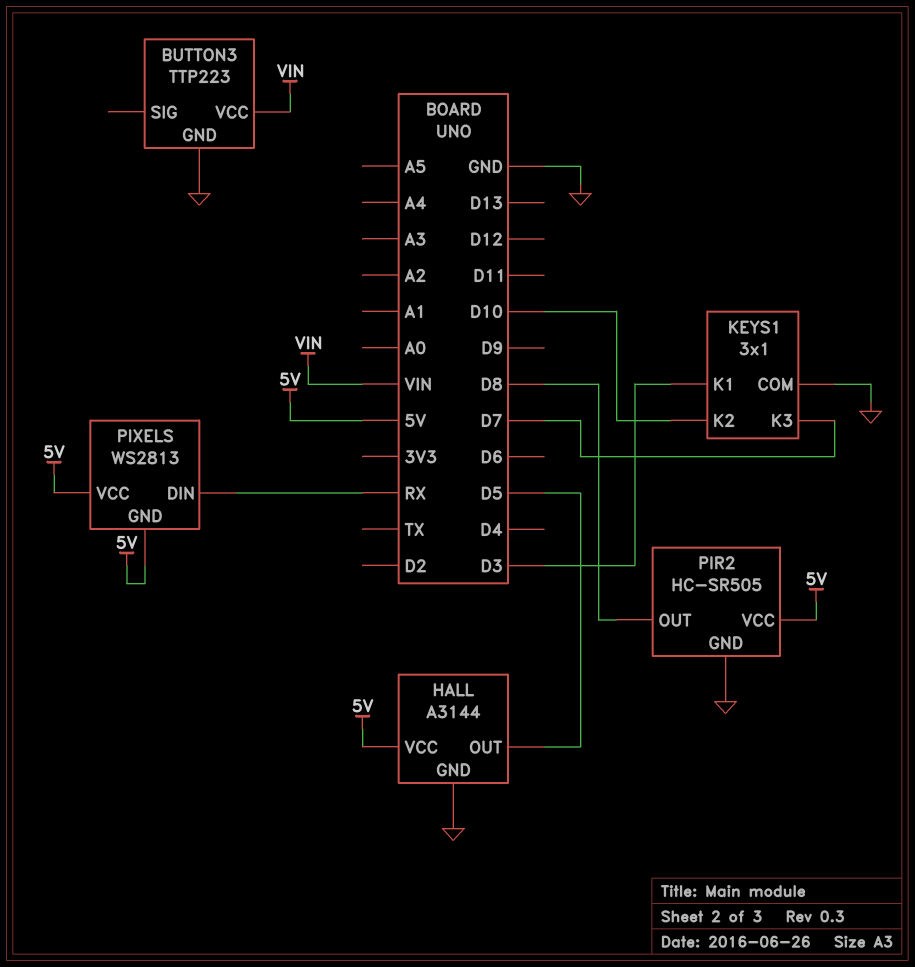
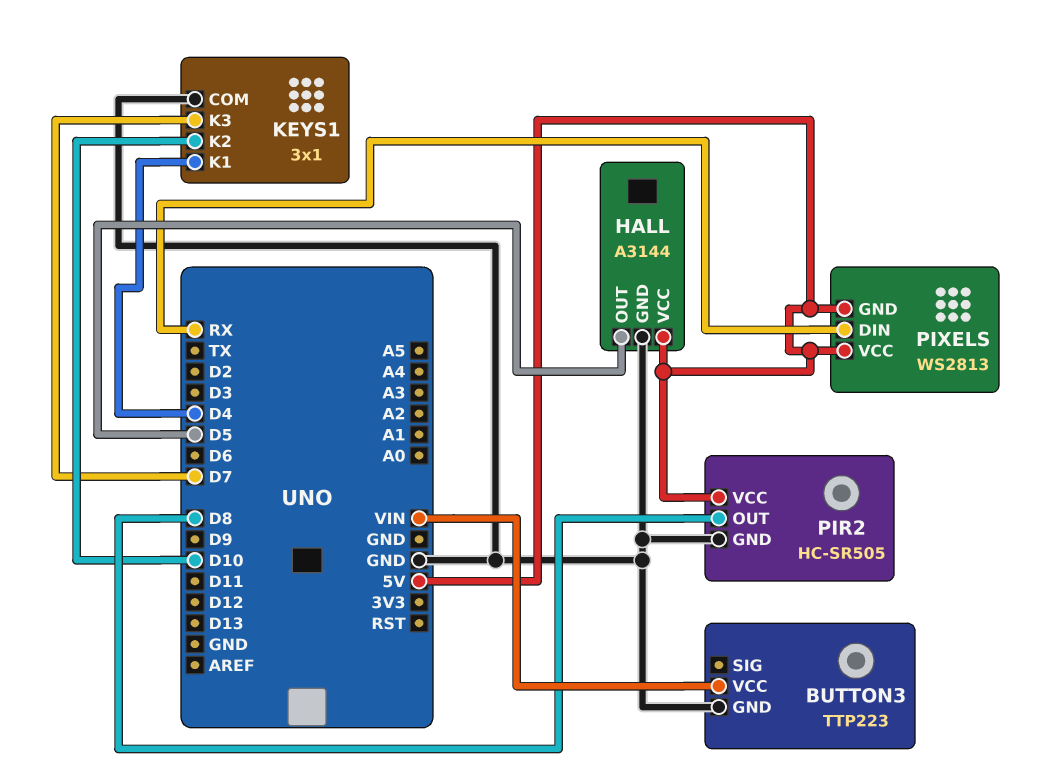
KEYS1 pin K1: D3 -> D4

